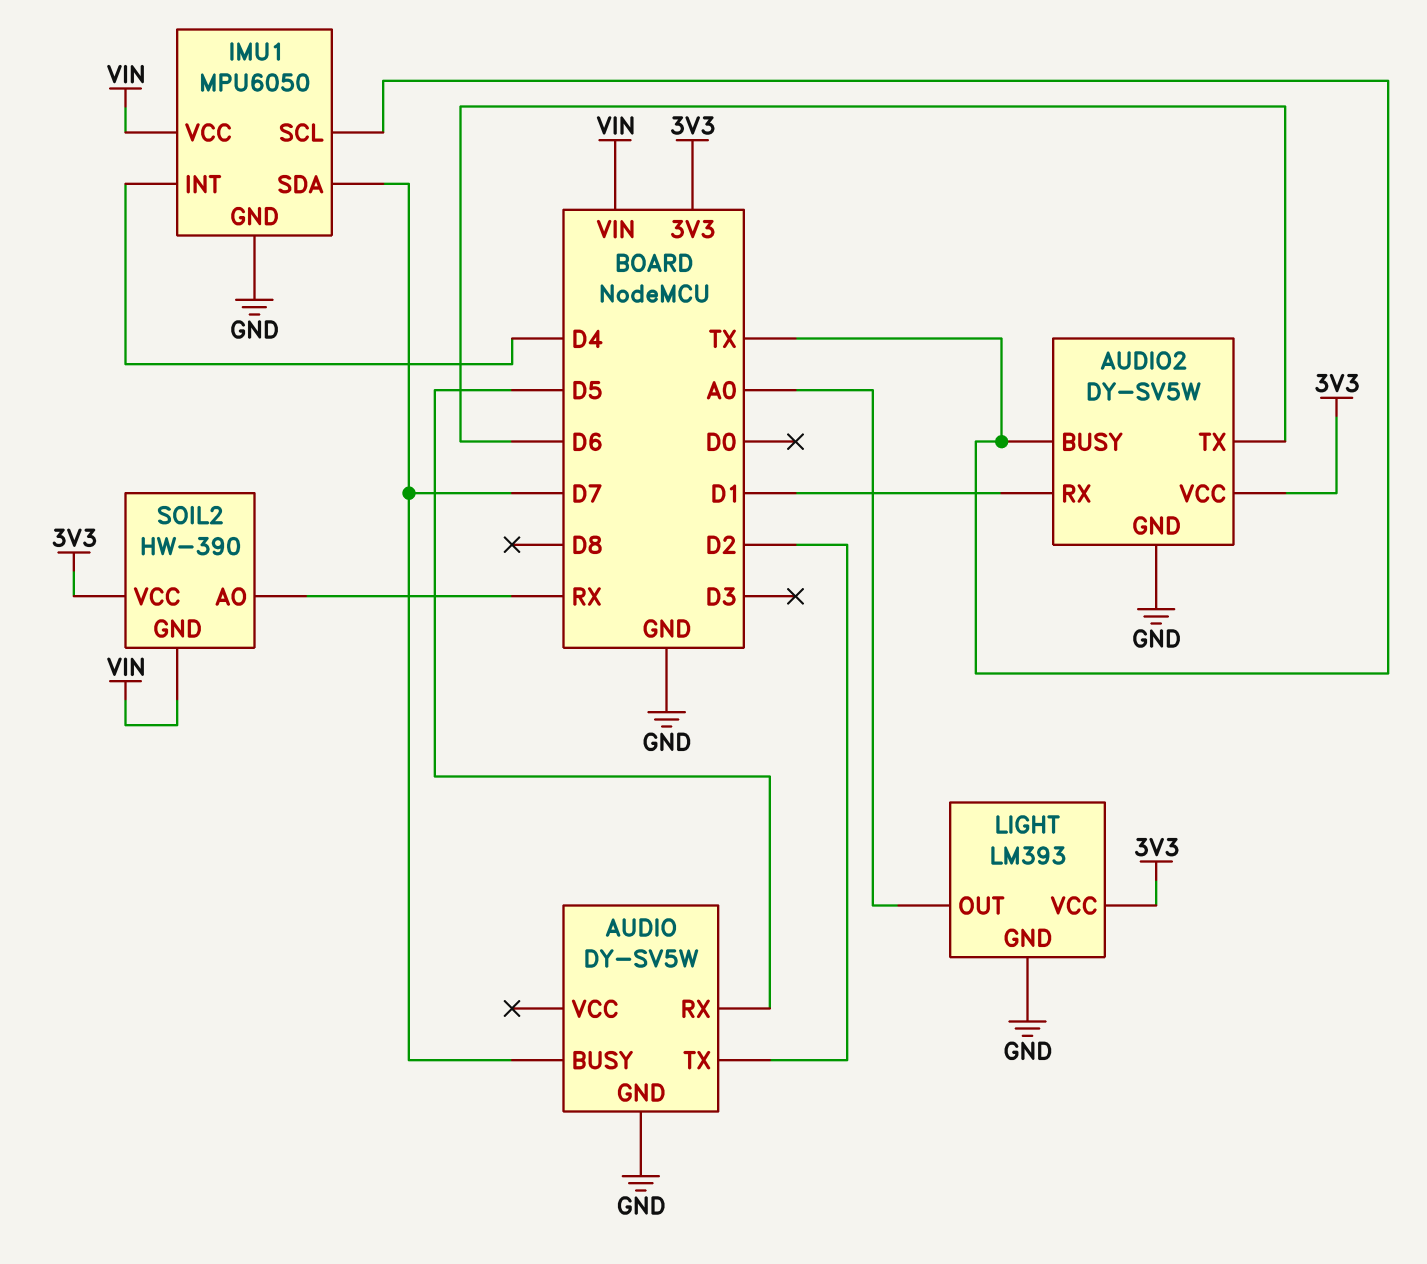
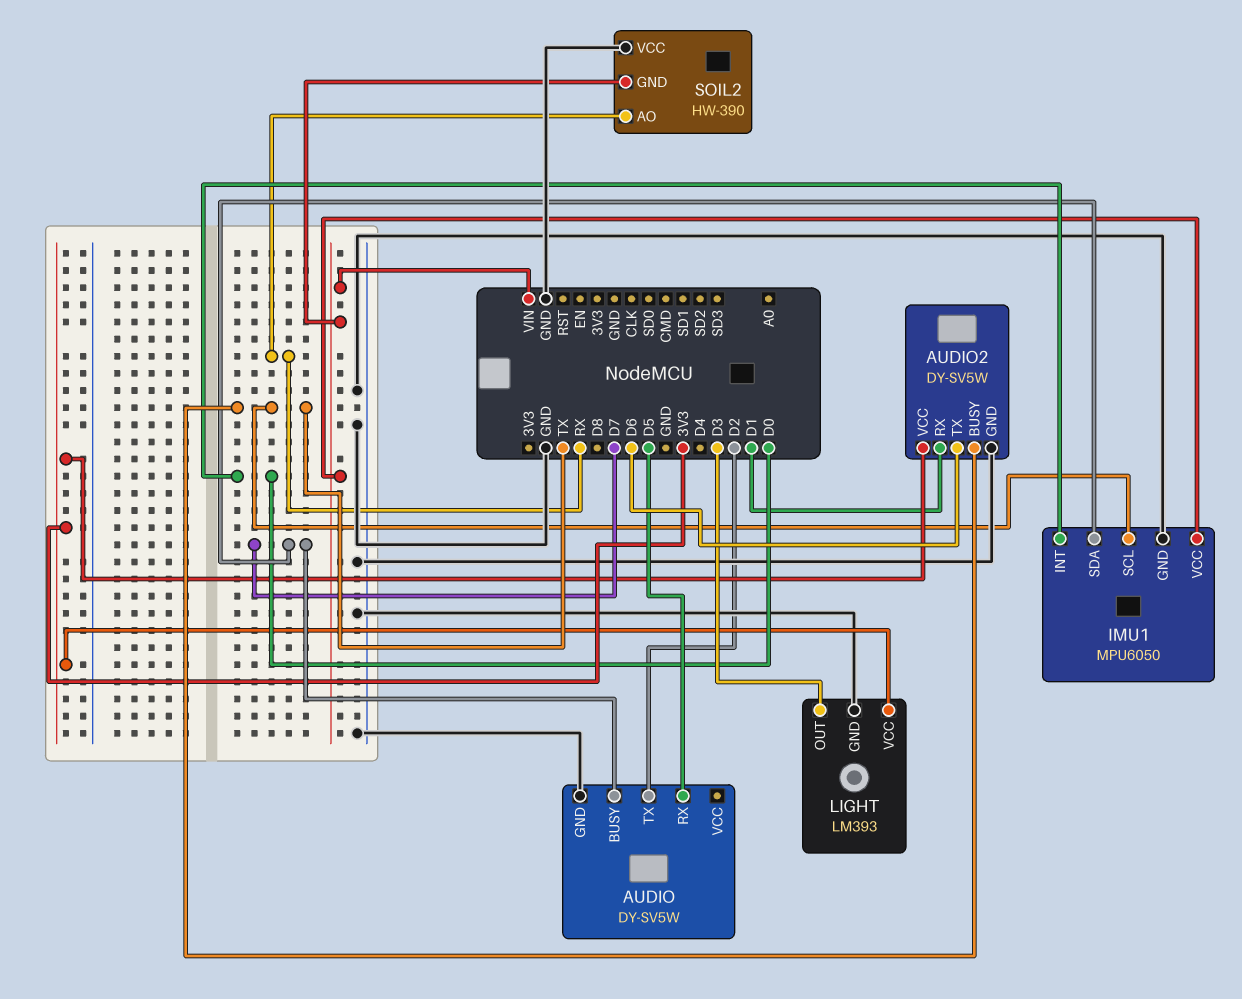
IMU1 pin INT: D4 -> D0
LIGHT pin OUT: A0 -> D3
SOIL2 pin VCC: 3V3 -> GND

